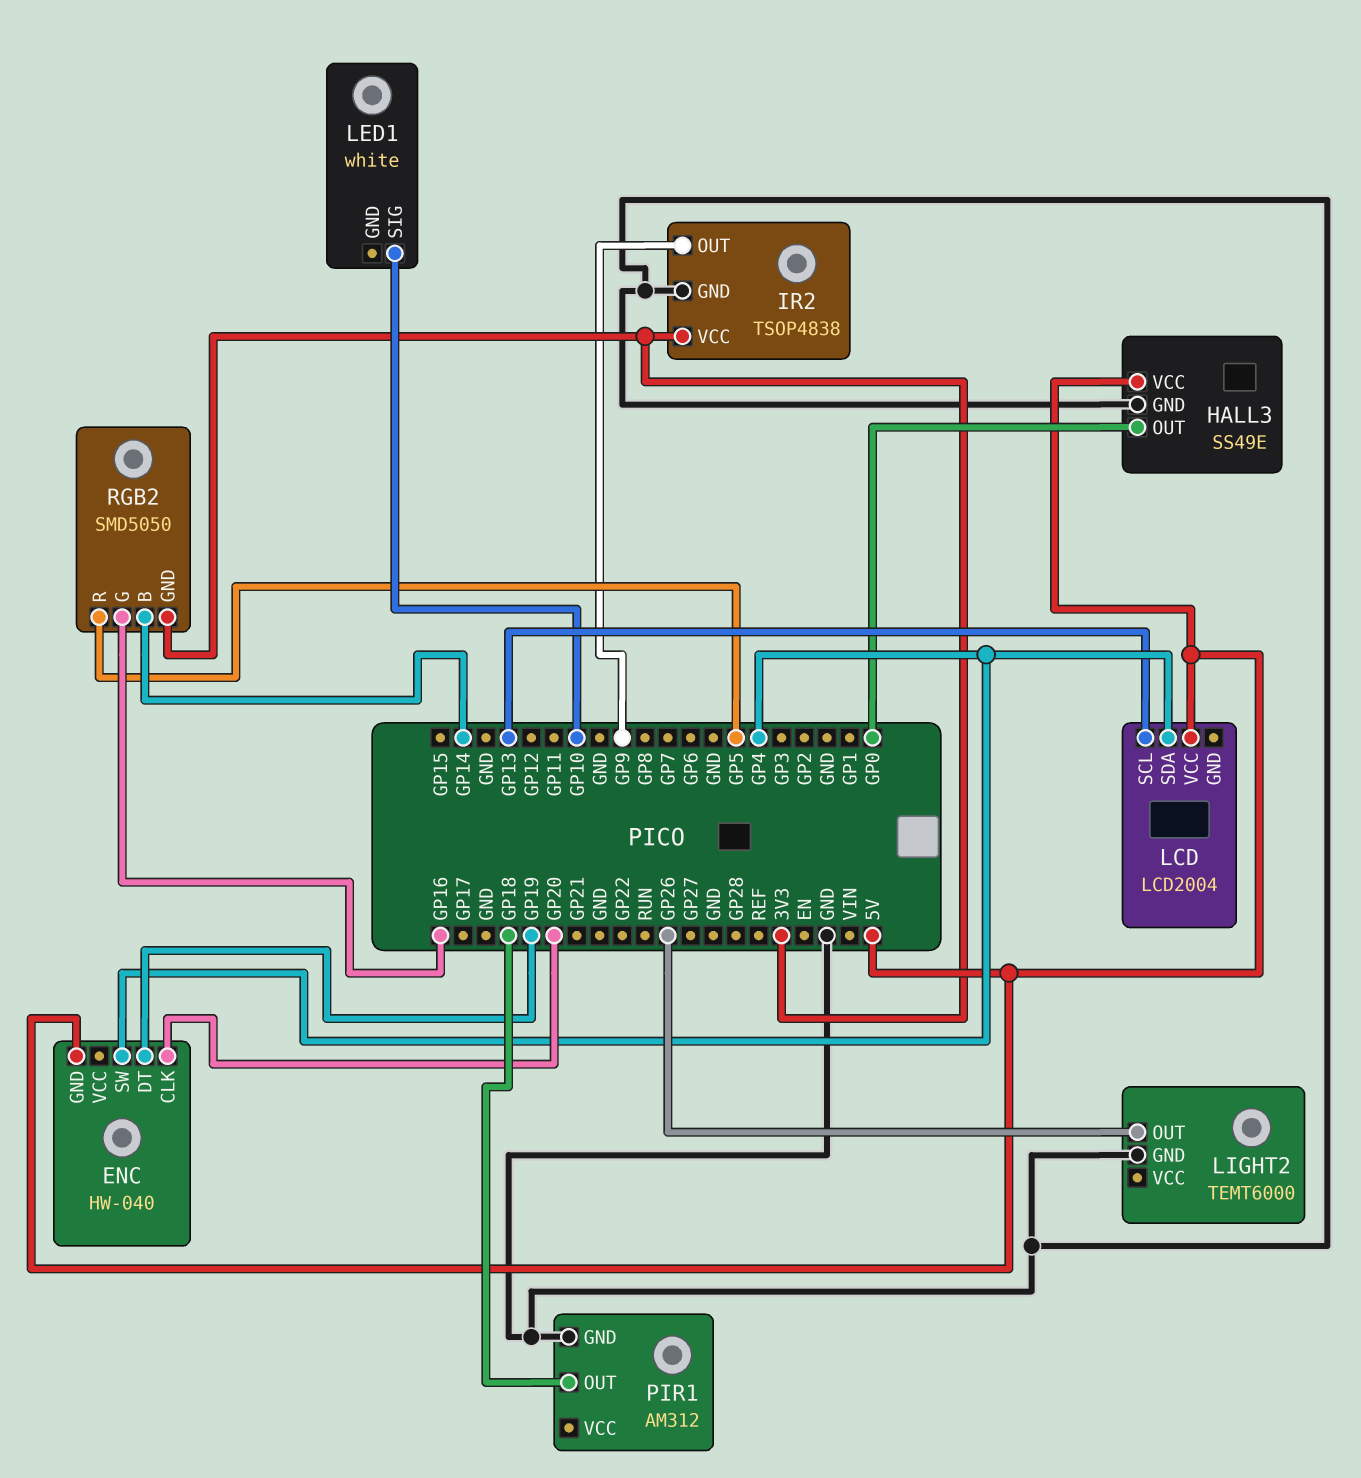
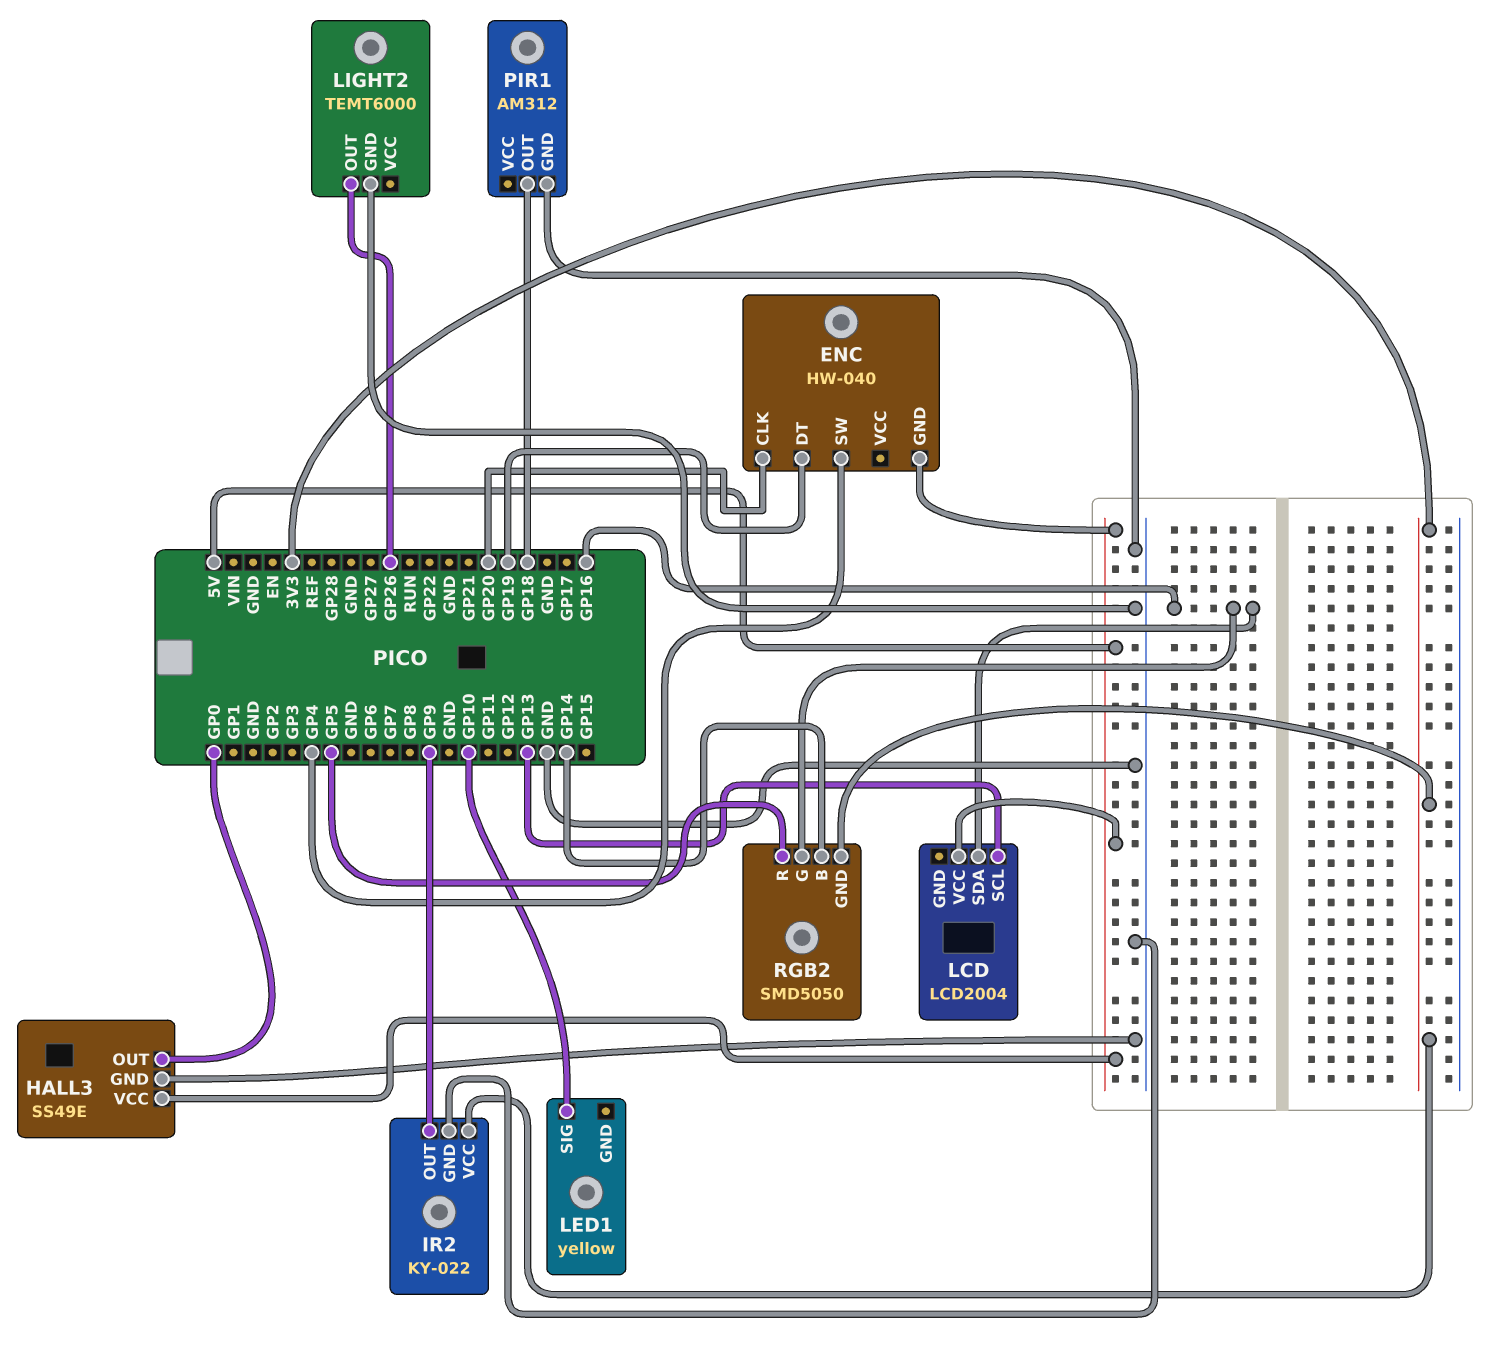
IR2: TSOP4838 -> KY-022
LCD pin SDA: GP4 -> GP16
LED1: white -> yellow

